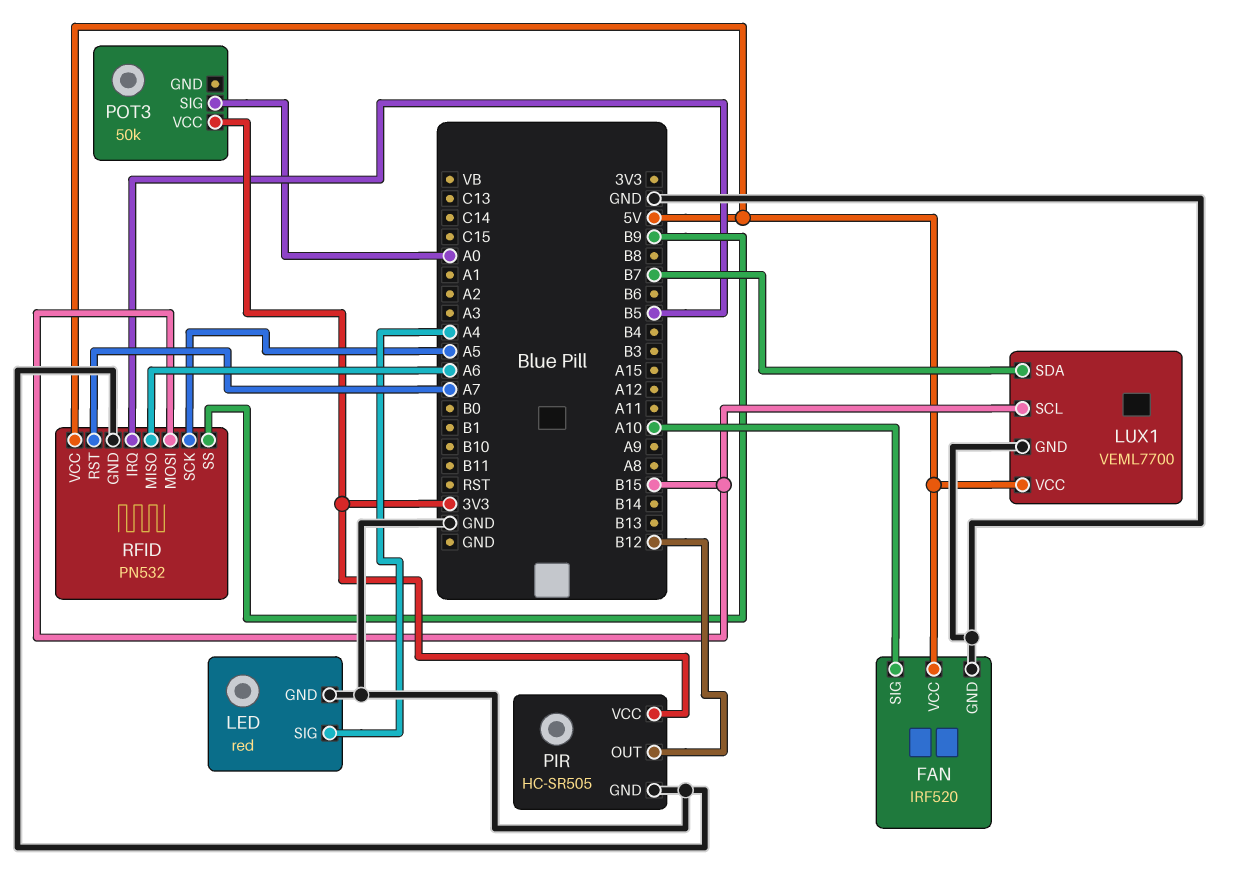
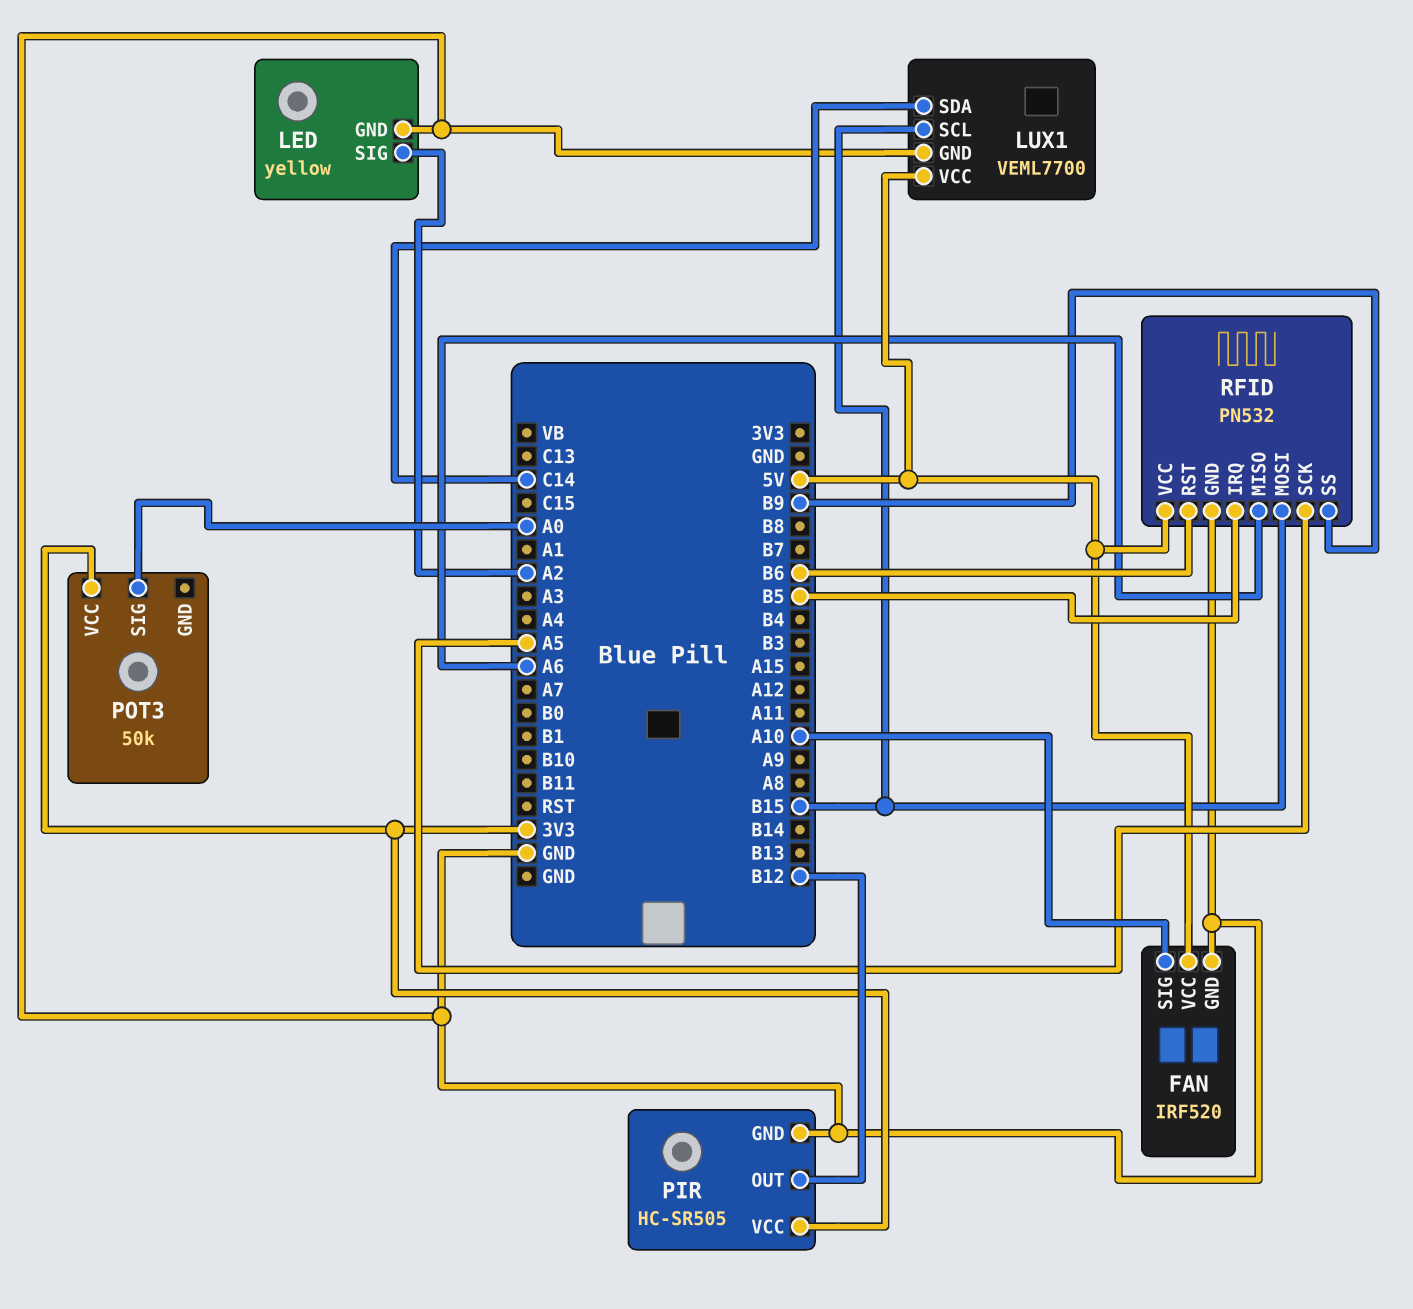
LED: red -> yellow
LED pin SIG: A4 -> A2
LUX1 pin SDA: B7 -> C14
RFID pin RST: A7 -> B6

